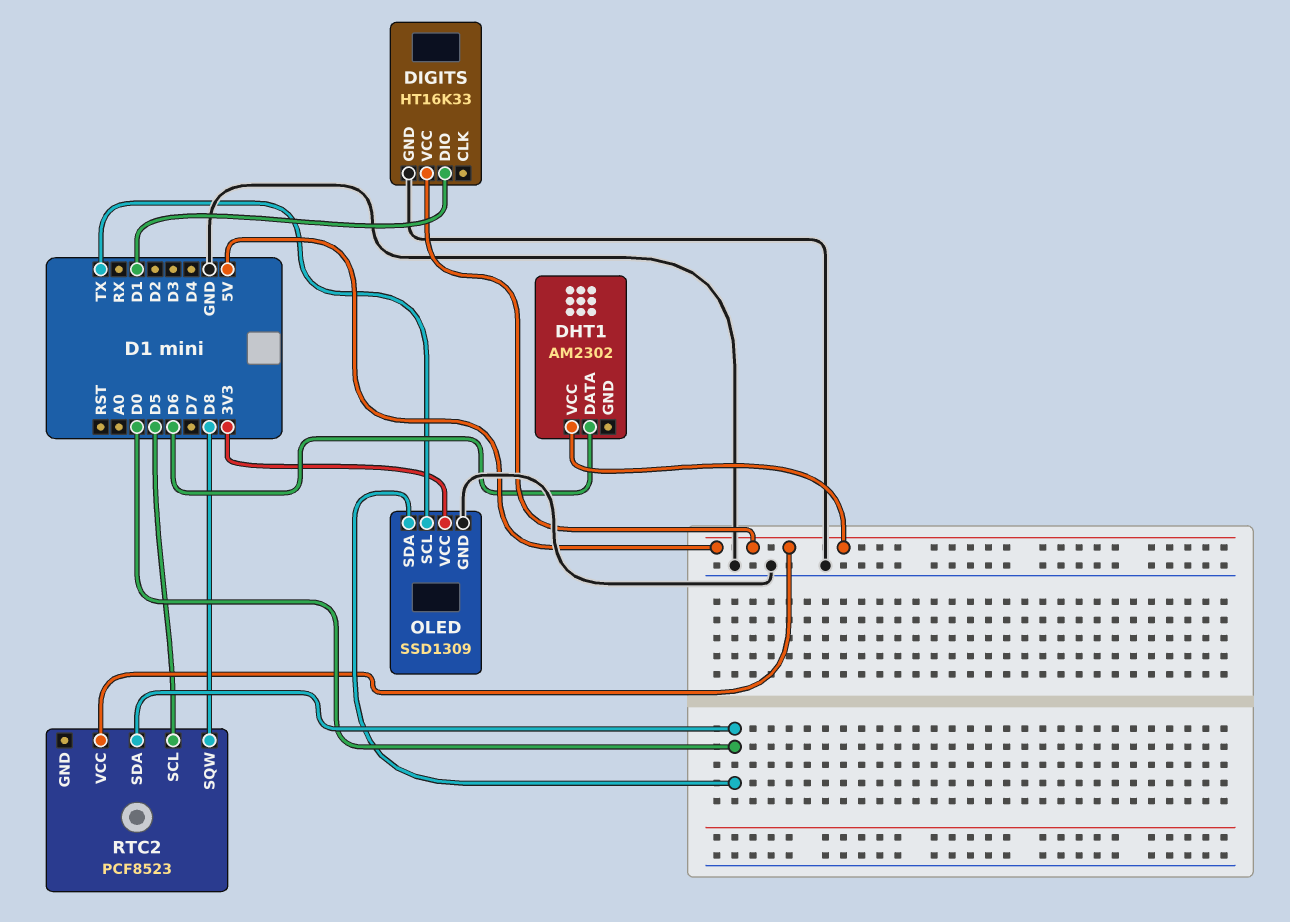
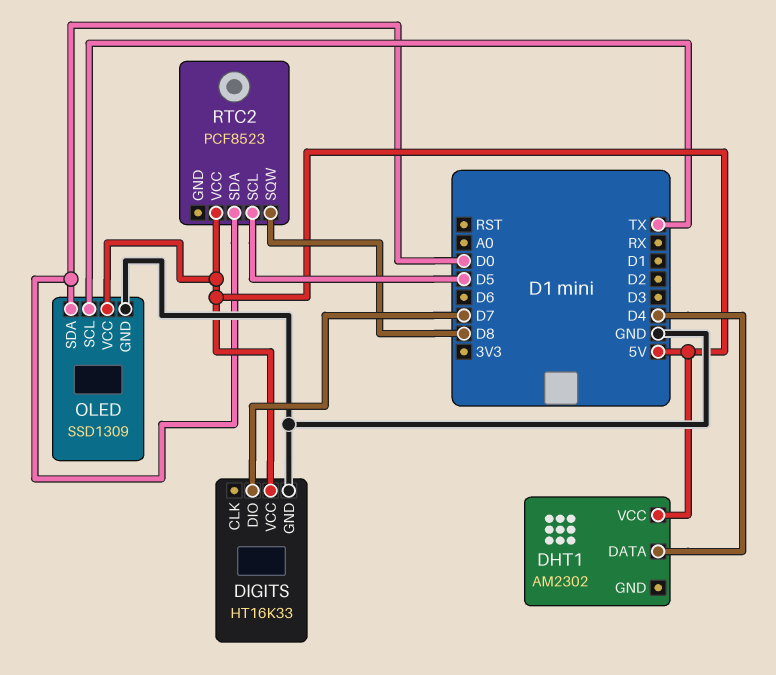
DHT1 pin DATA: D6 -> D4
DIGITS pin DIO: D1 -> D7
OLED pin VCC: 3V3 -> 5V

